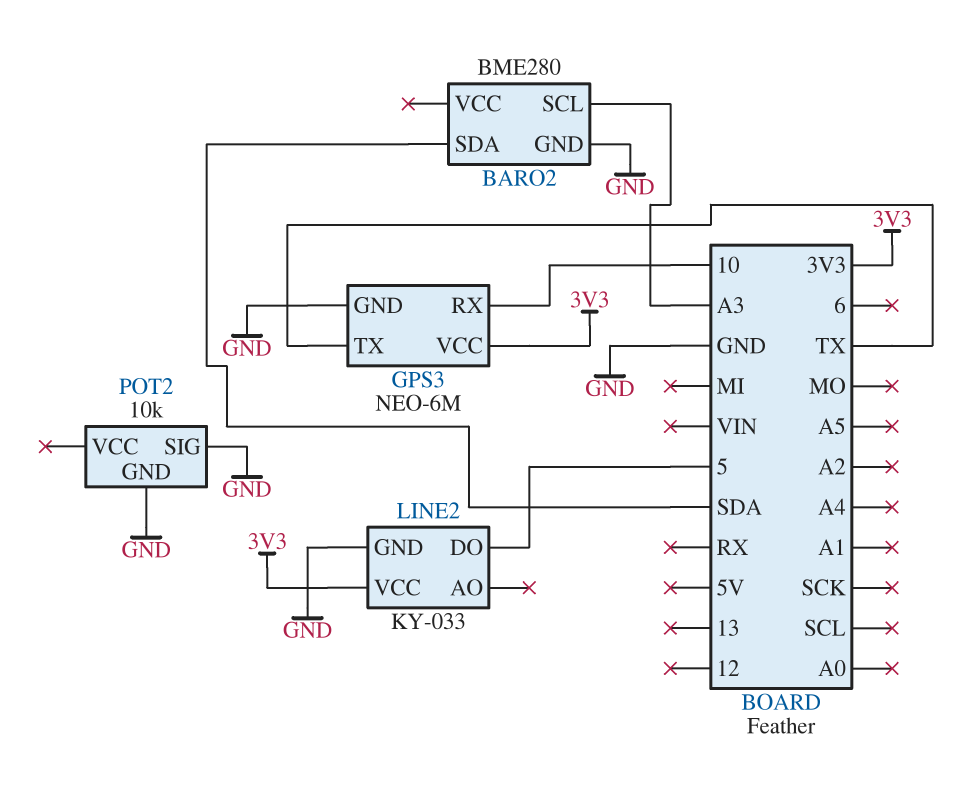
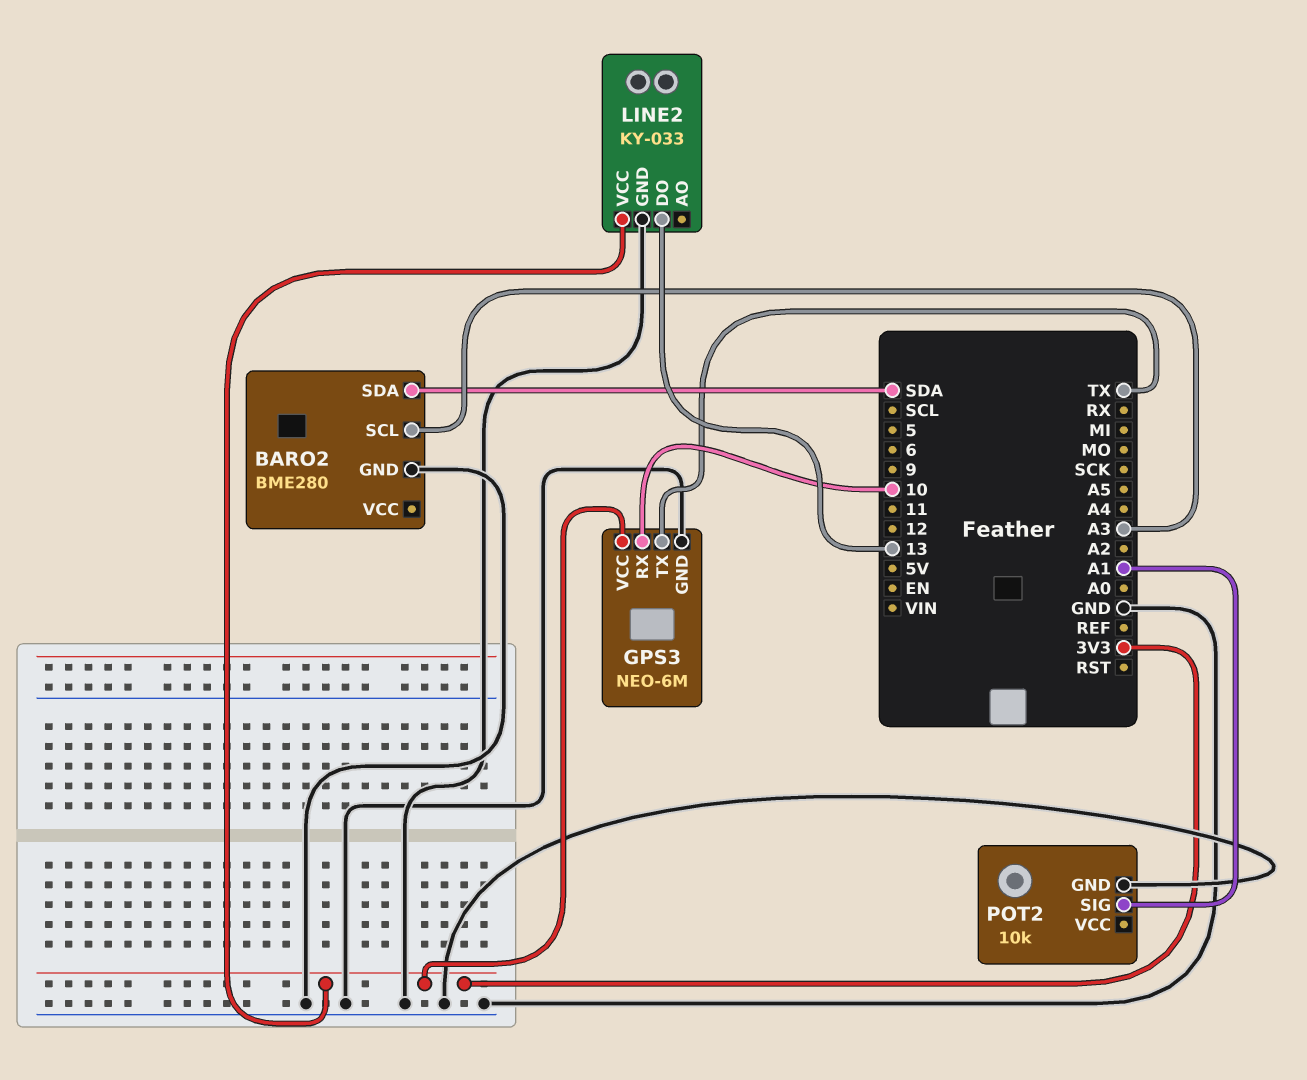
LINE2 pin DO: 5 -> 13
POT2 pin SIG: GND -> A1

